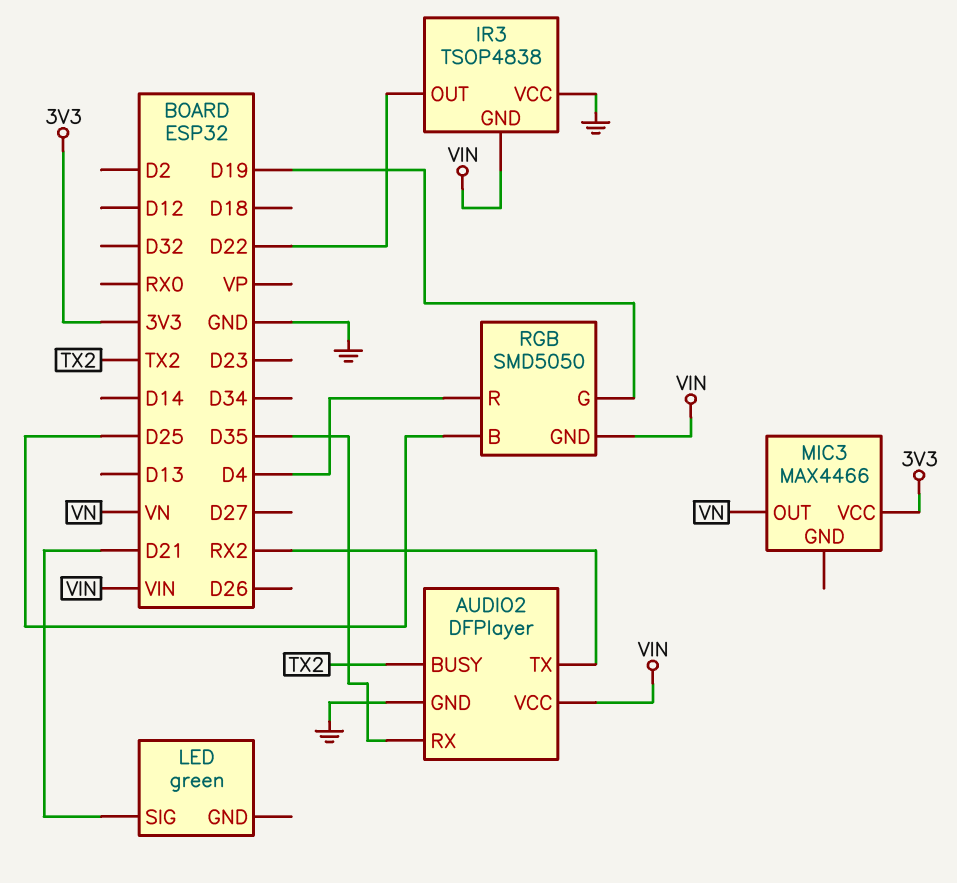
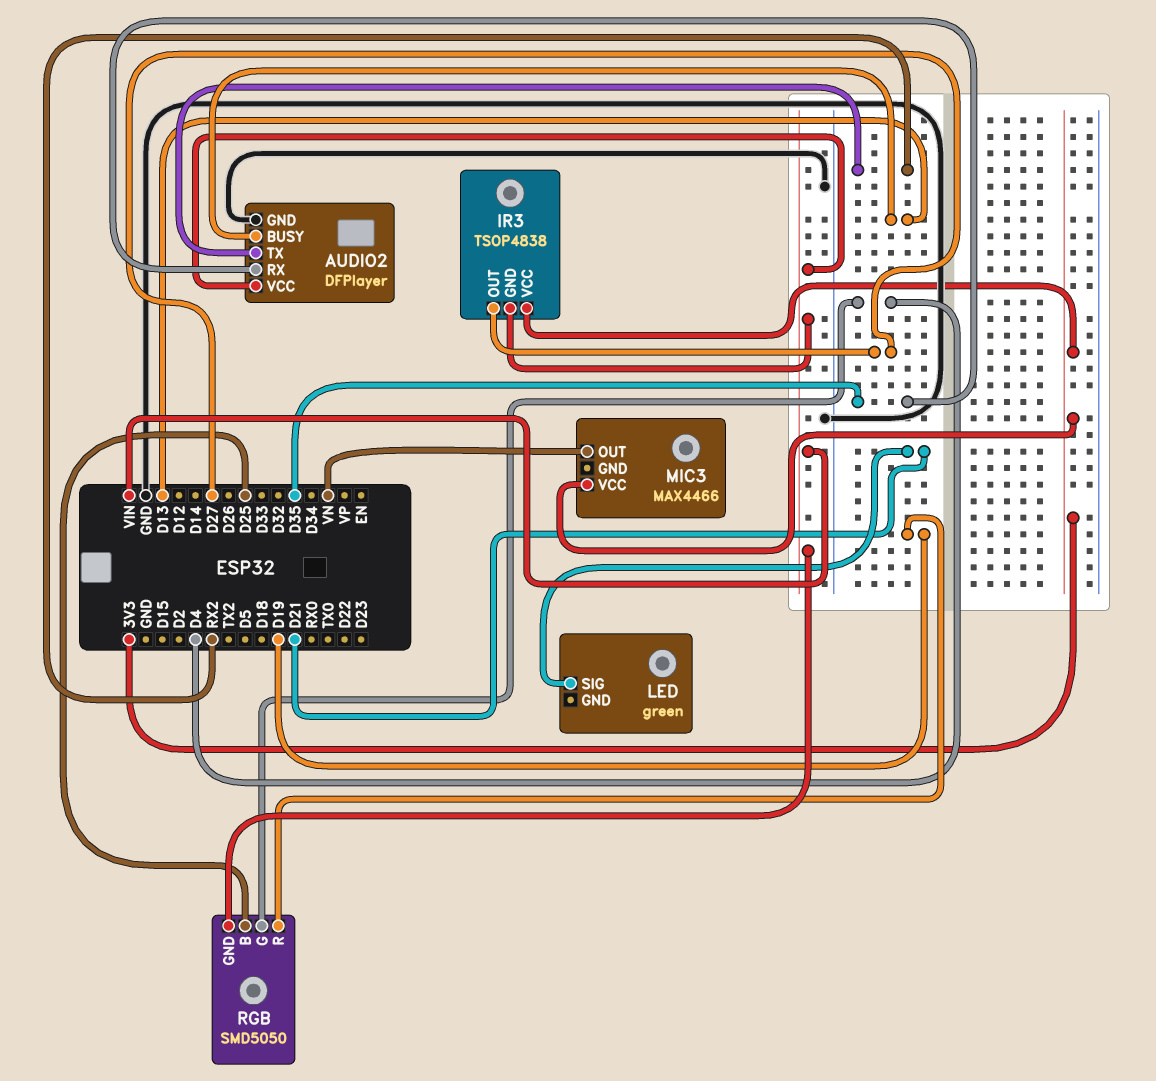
AUDIO2 pin BUSY: TX2 -> D13
IR3 pin OUT: D22 -> D27
IR3 pin VCC: GND -> 3V3
RGB pin G: D19 -> D4
RGB pin R: D4 -> D19

